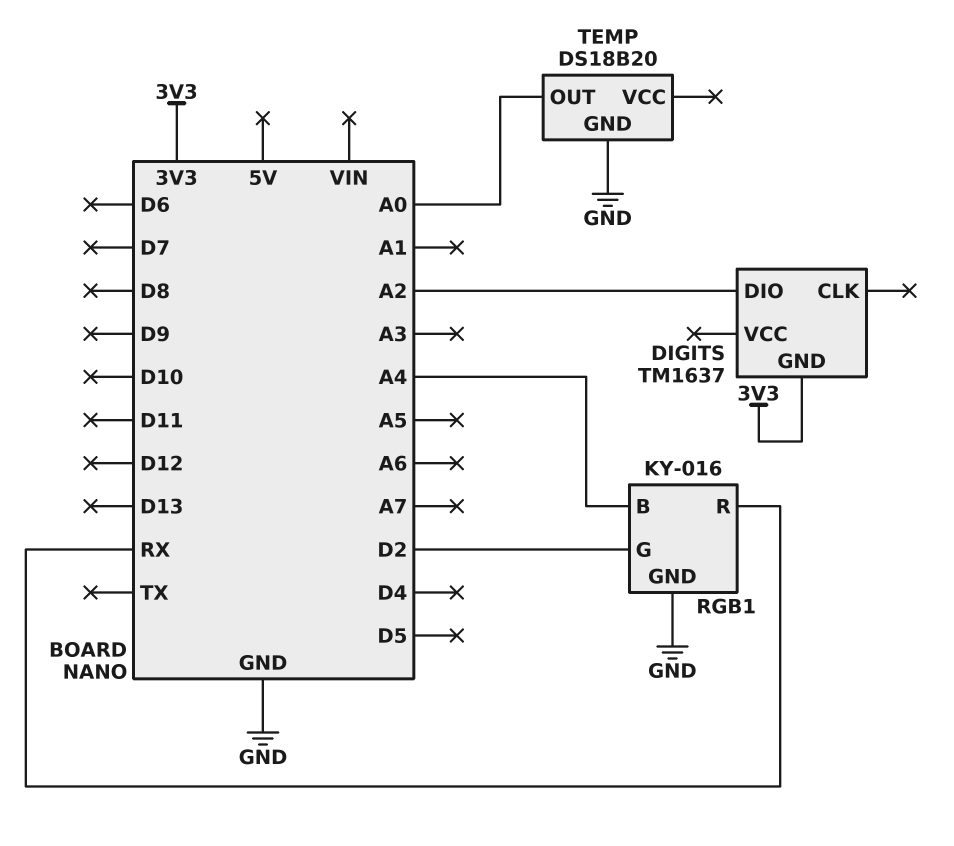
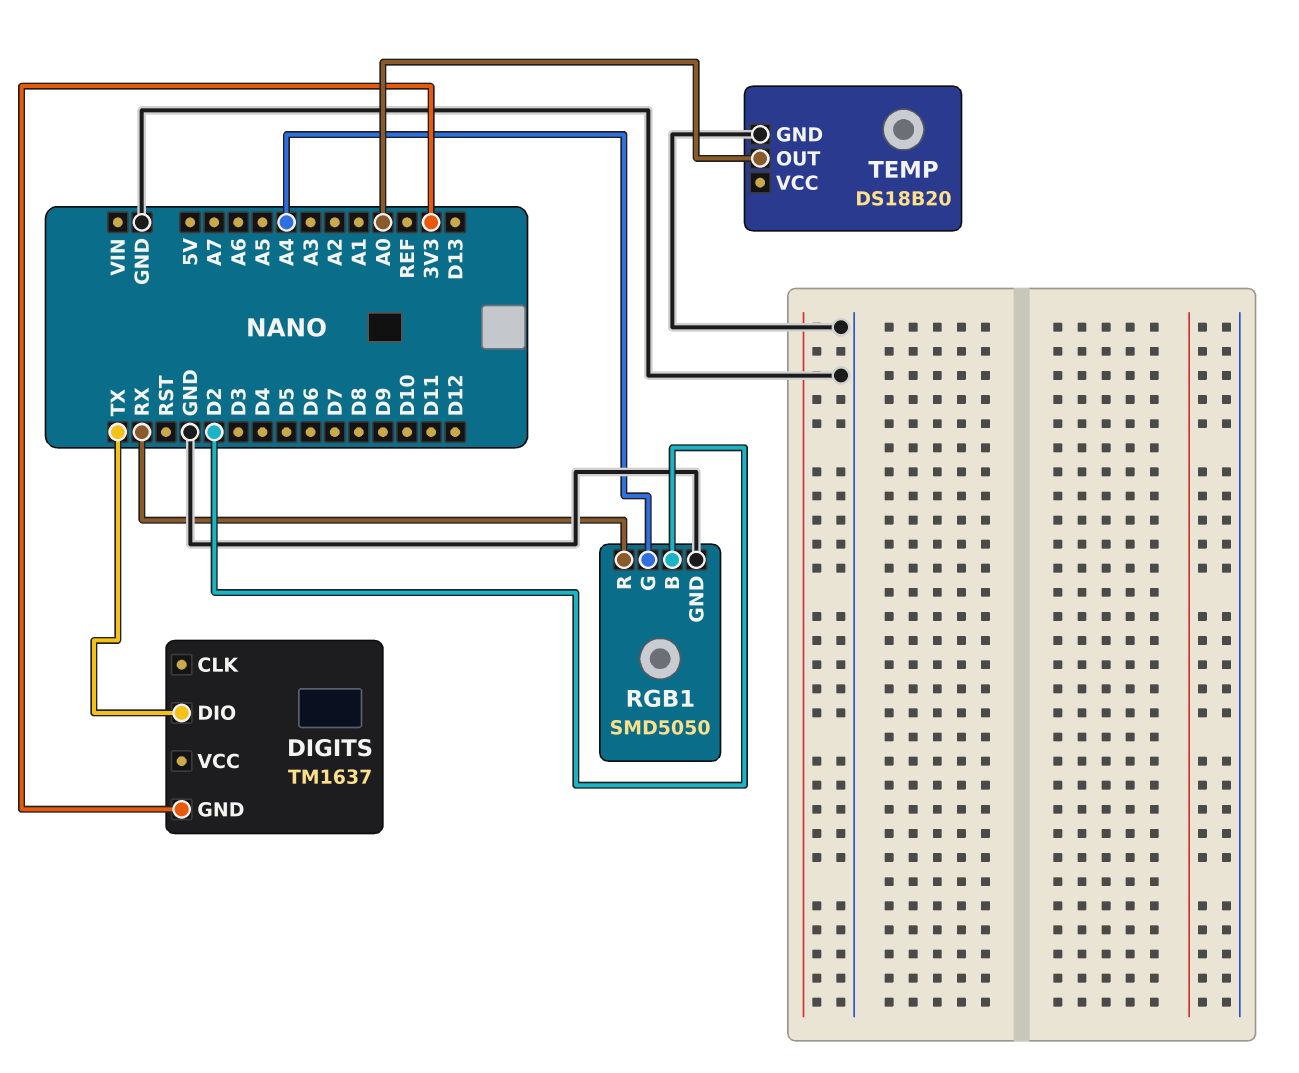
DIGITS pin DIO: A2 -> TX
RGB1: KY-016 -> SMD5050
RGB1 pin B: A4 -> D2
RGB1 pin G: D2 -> A4

